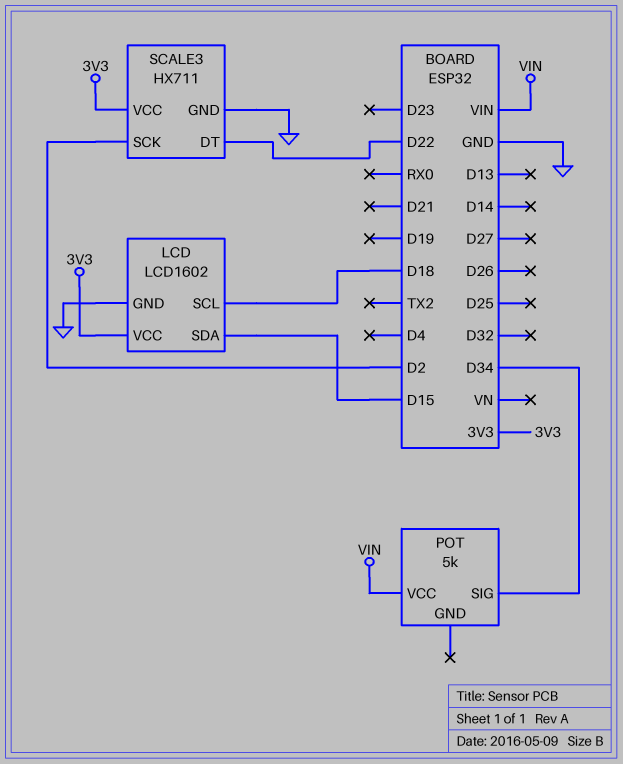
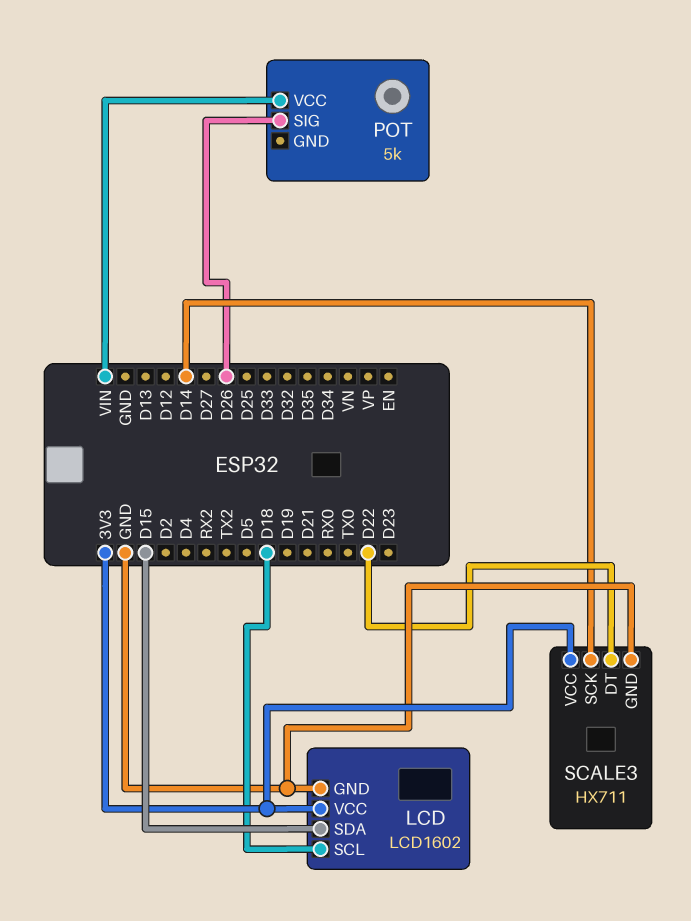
POT pin SIG: D34 -> D26
SCALE3 pin SCK: D2 -> D14

